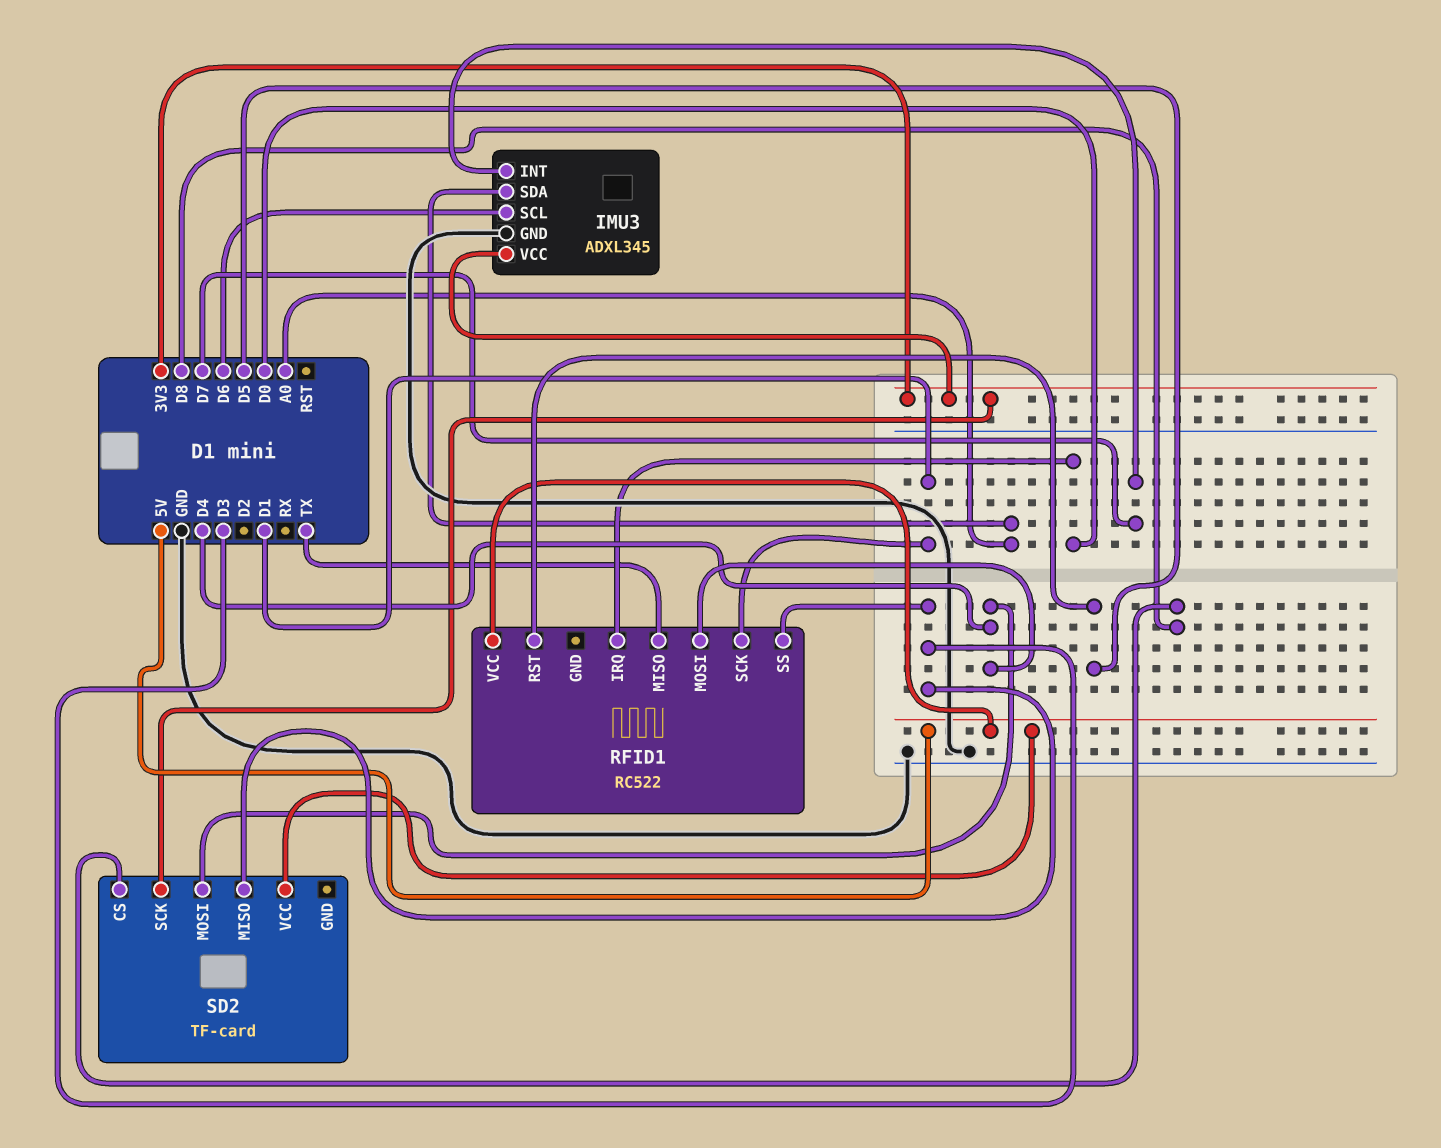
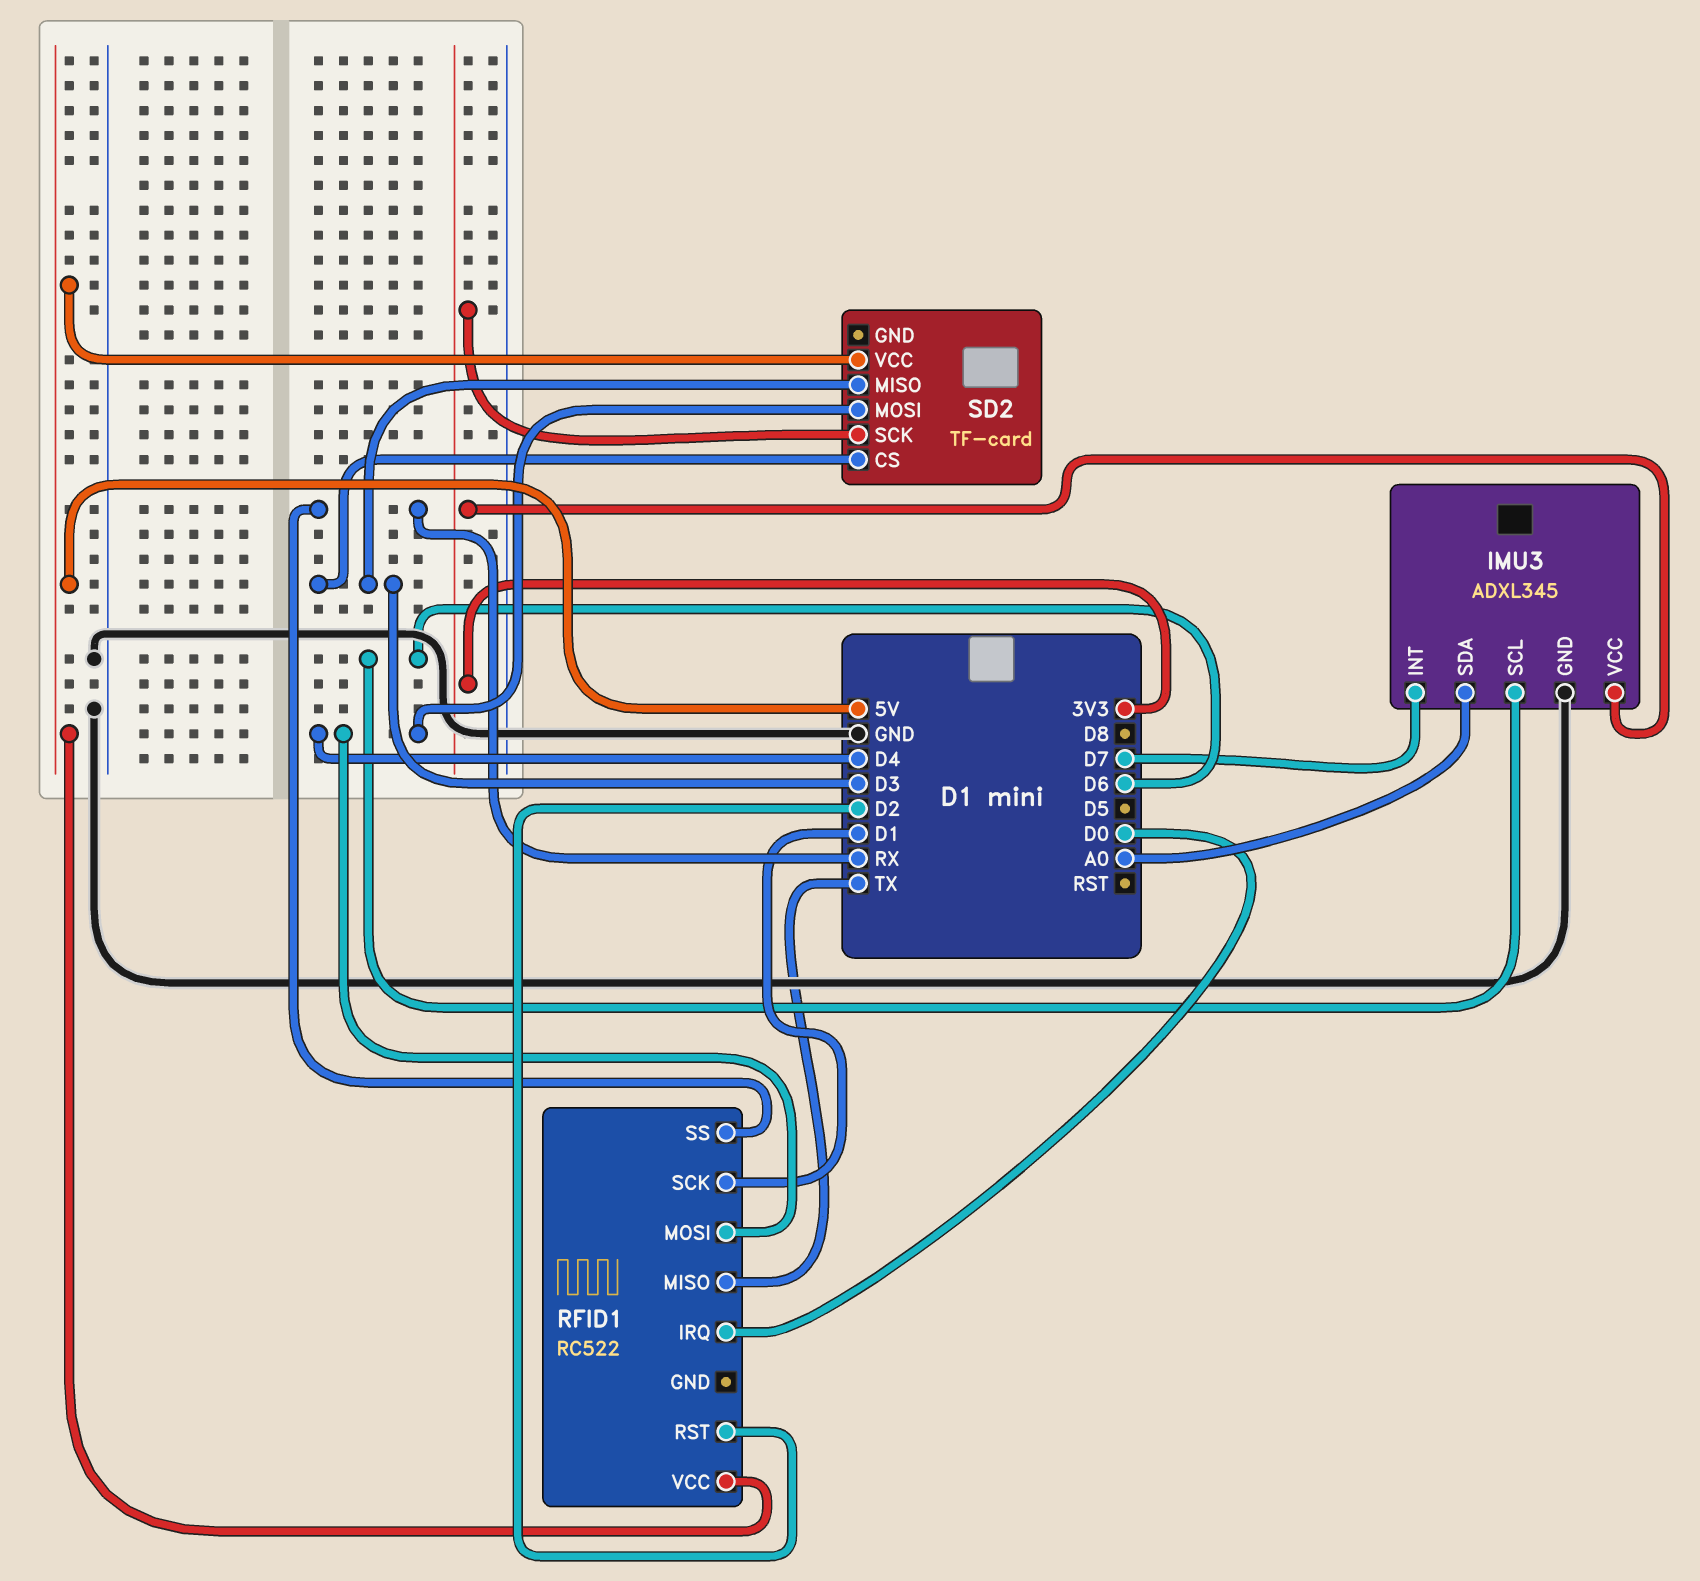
RFID1 pin RST: D5 -> D2
RFID1 pin SS: D3 -> RX
SD2 pin CS: D8 -> D3

